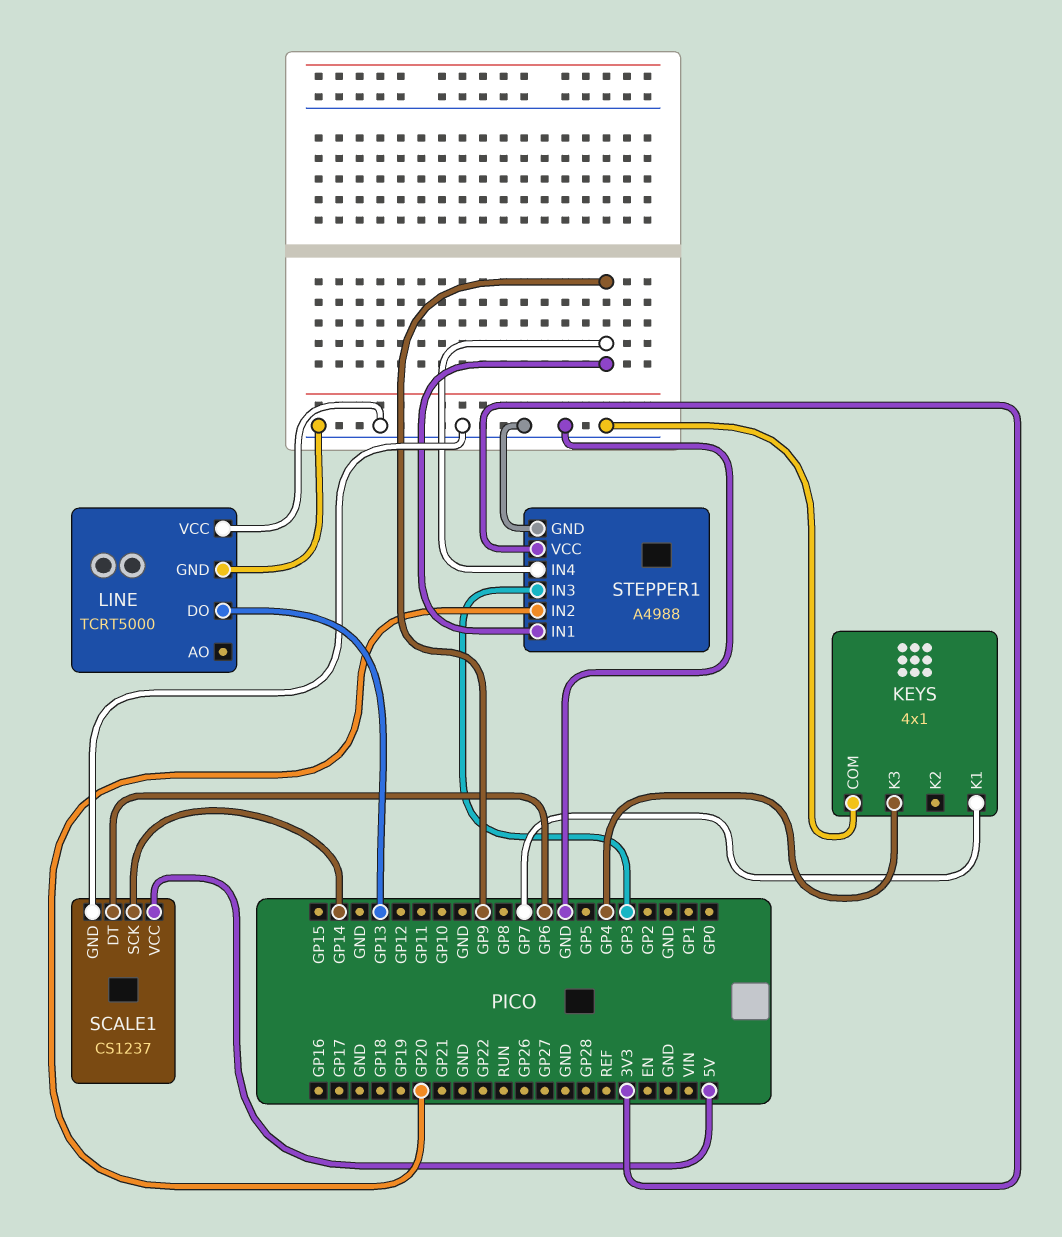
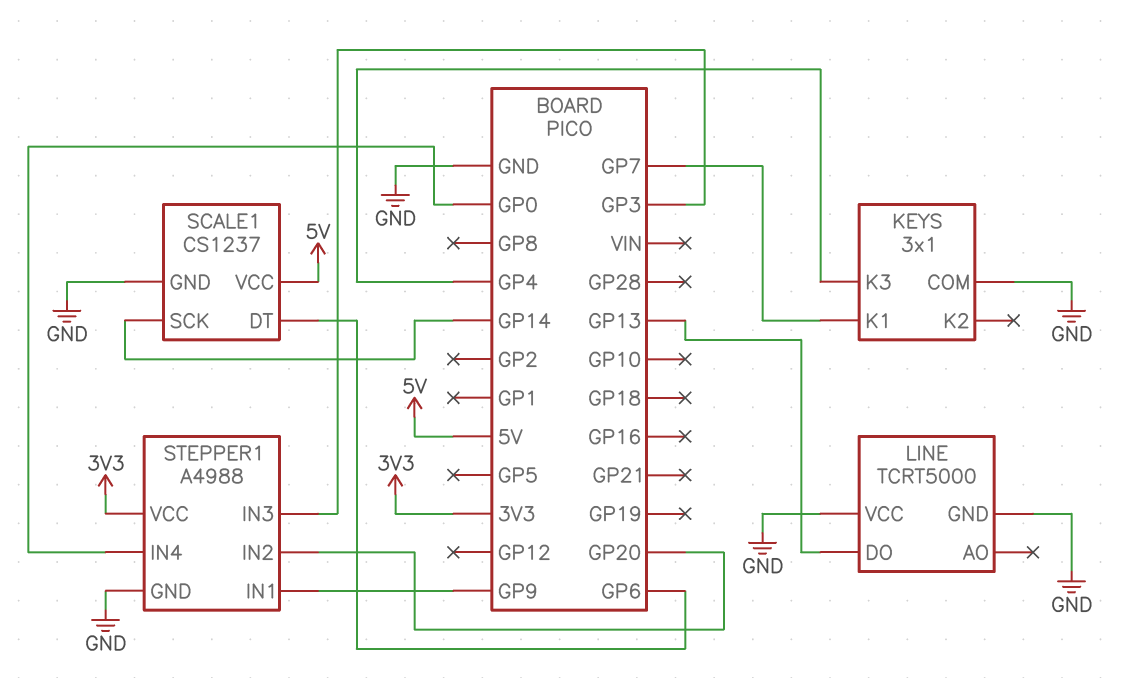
KEYS: 4x1 -> 3x1
STEPPER1 pin IN4: GP9 -> GP0

